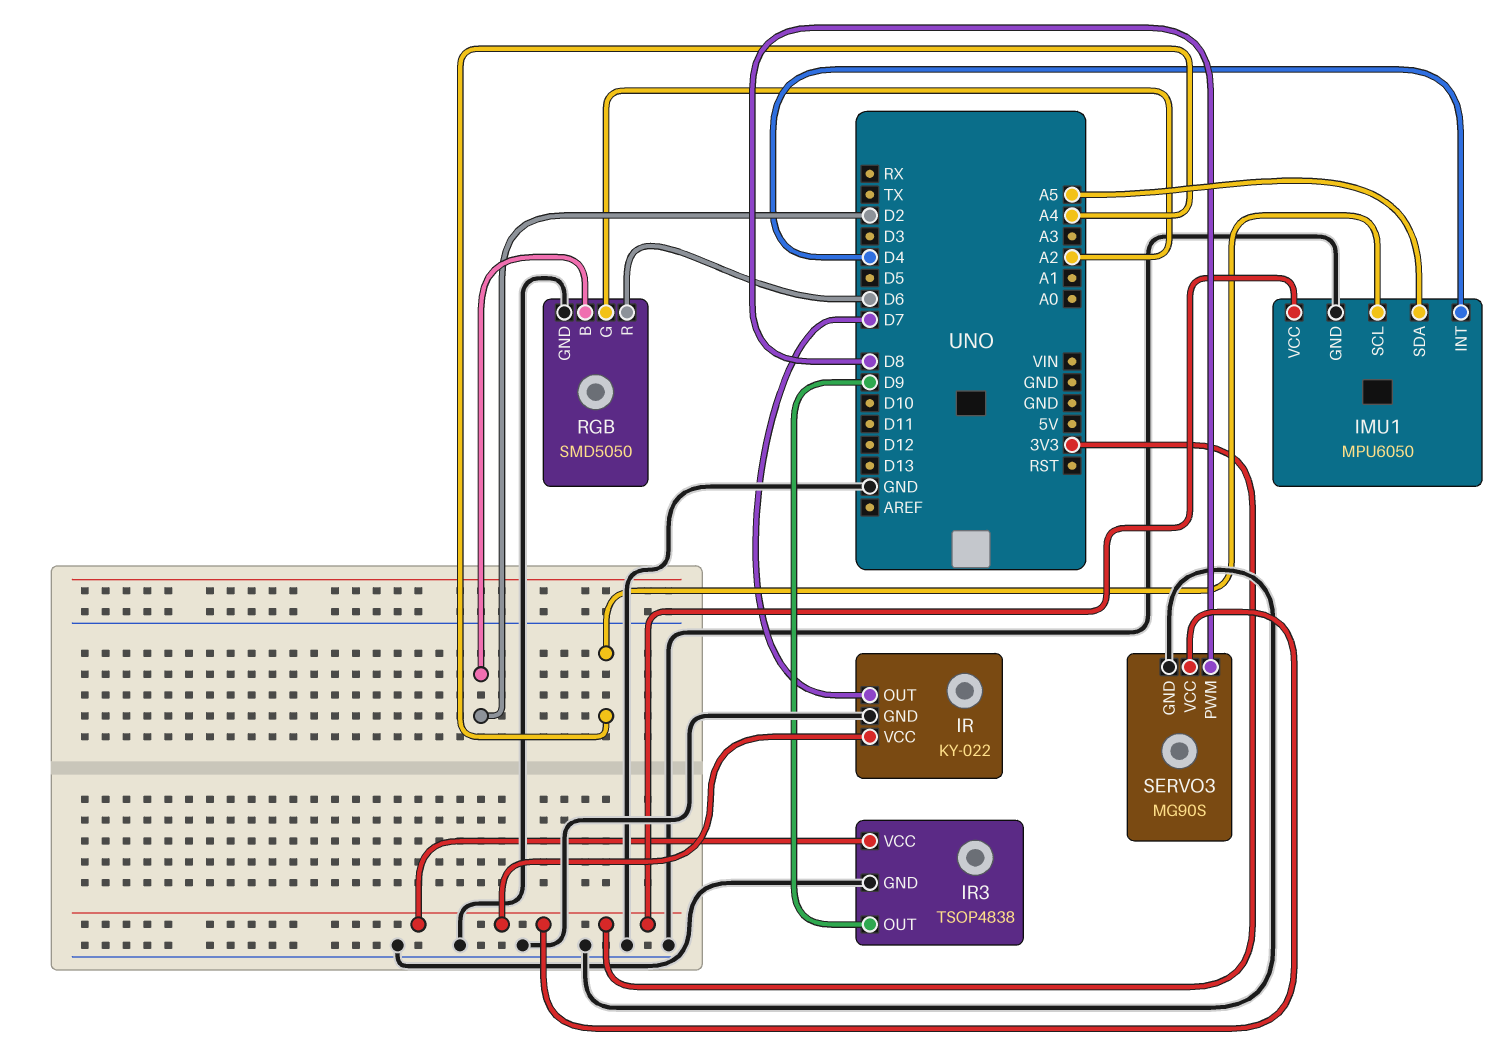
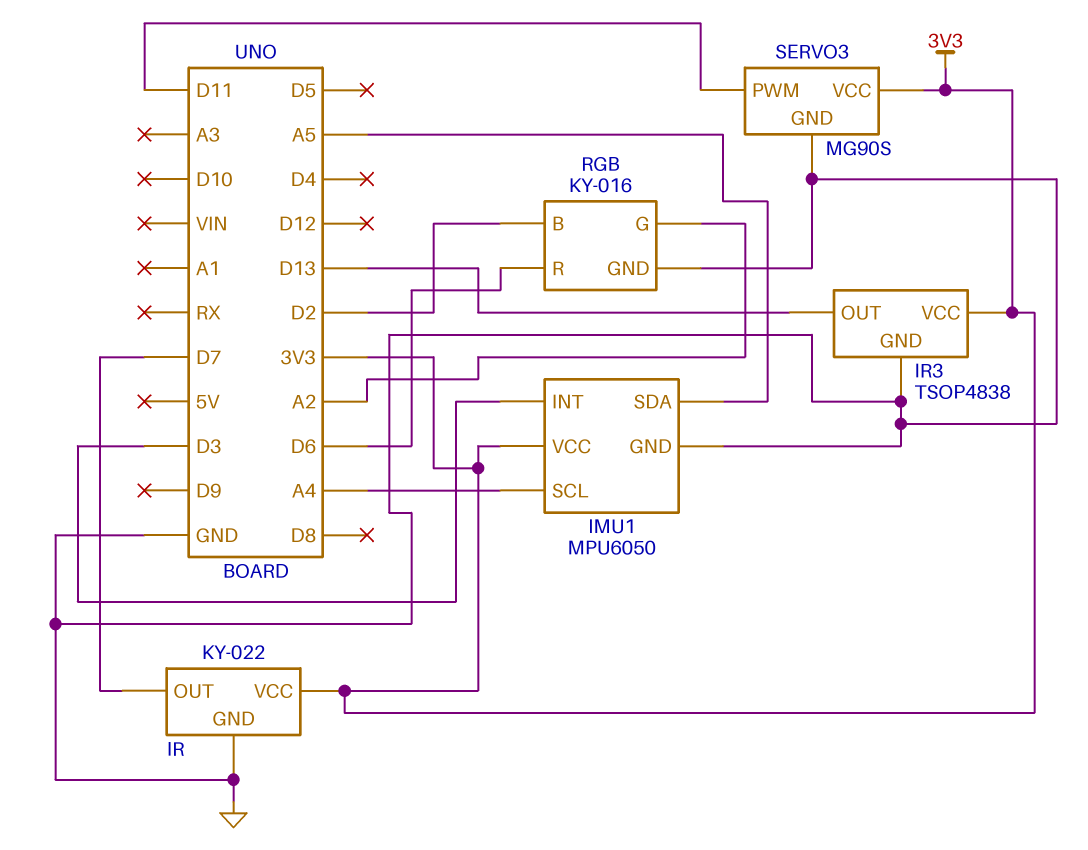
IMU1 pin INT: D4 -> D3
IR3 pin OUT: D9 -> D13
RGB: SMD5050 -> KY-016
SERVO3 pin PWM: D8 -> D11

